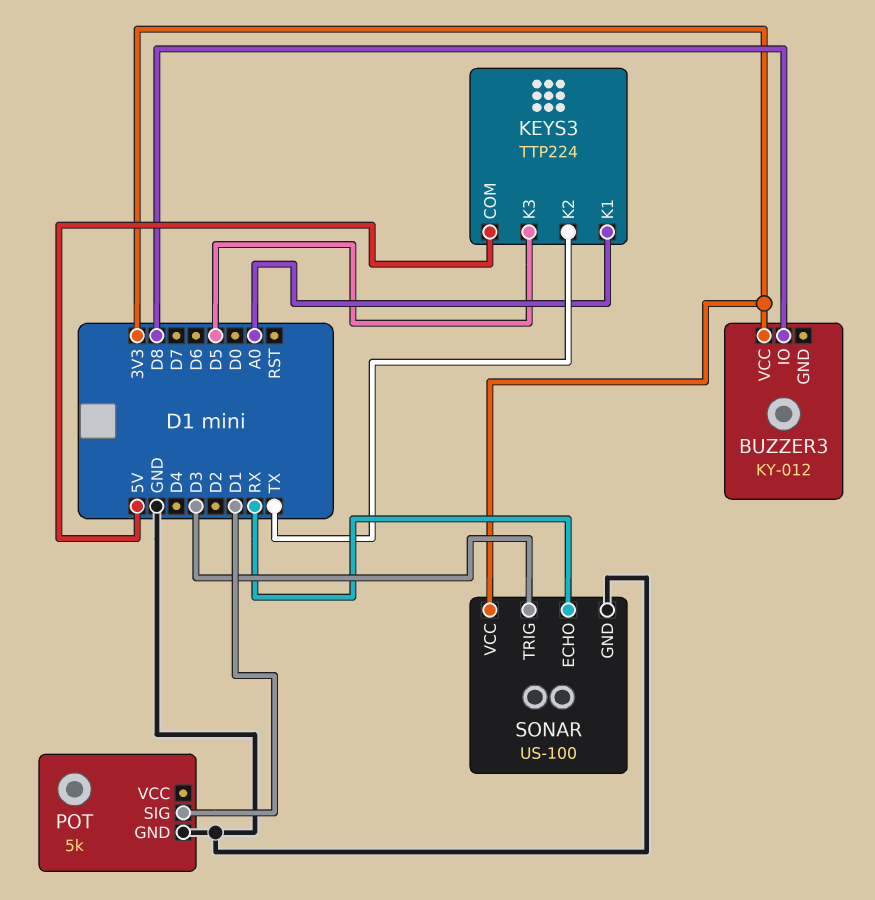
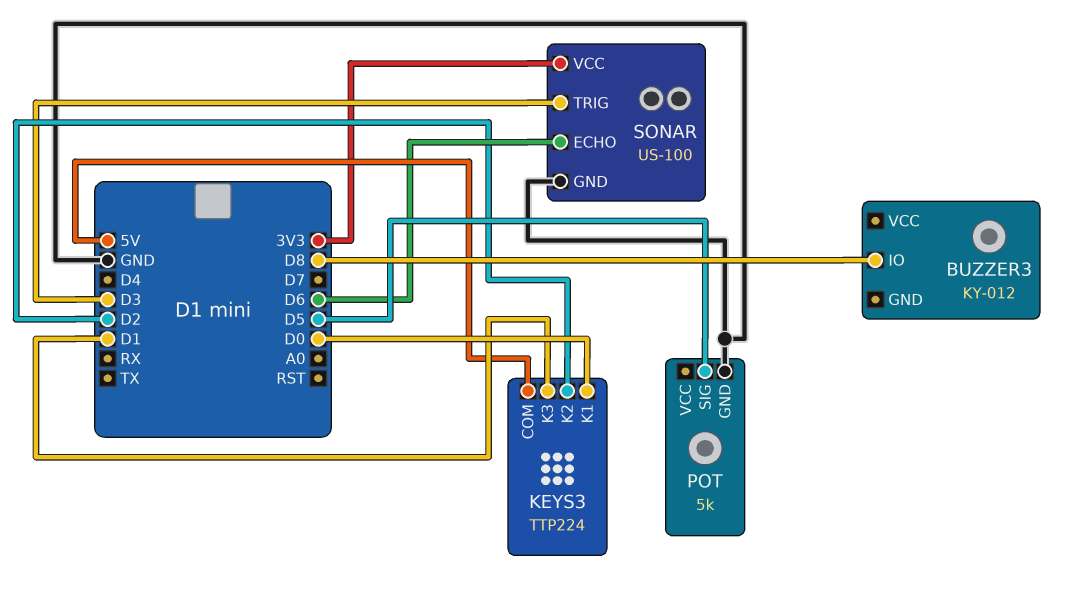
BUZZER3 pin VCC: 3V3 -> none
KEYS3 pin K1: A0 -> D0
KEYS3 pin K2: TX -> D2
KEYS3 pin K3: D5 -> D1
POT pin SIG: D1 -> D5
SONAR pin ECHO: RX -> D6

